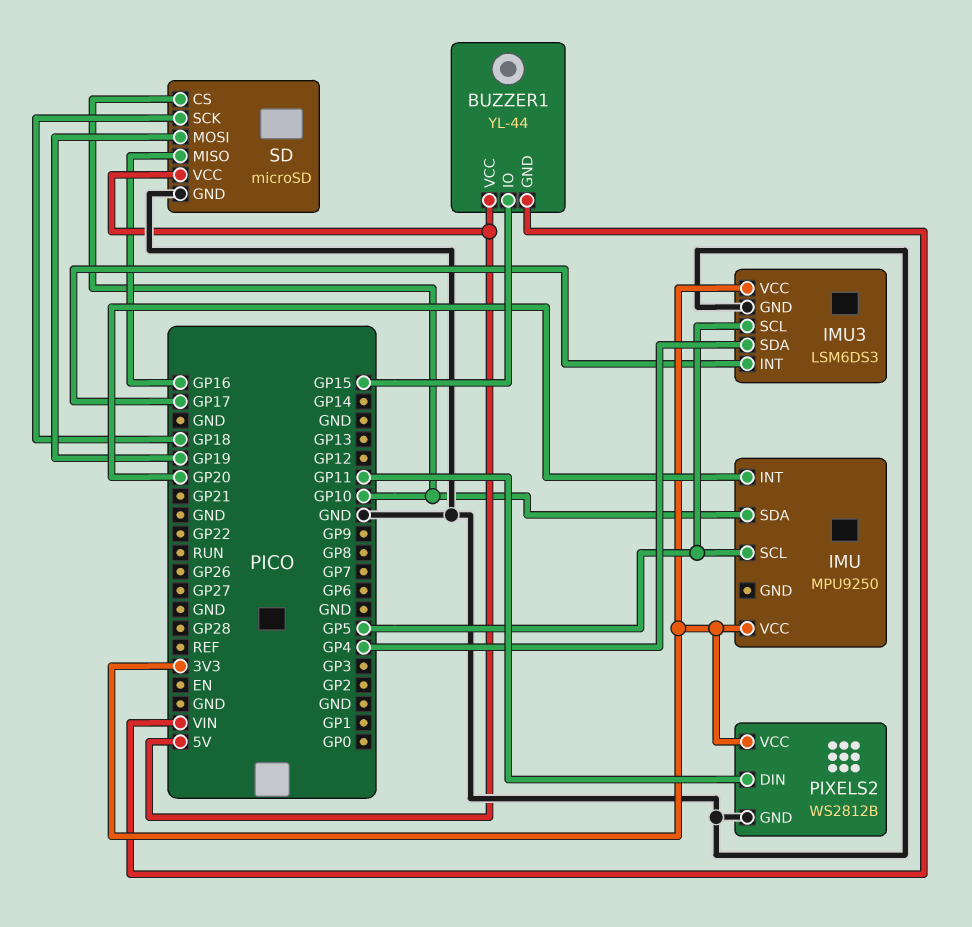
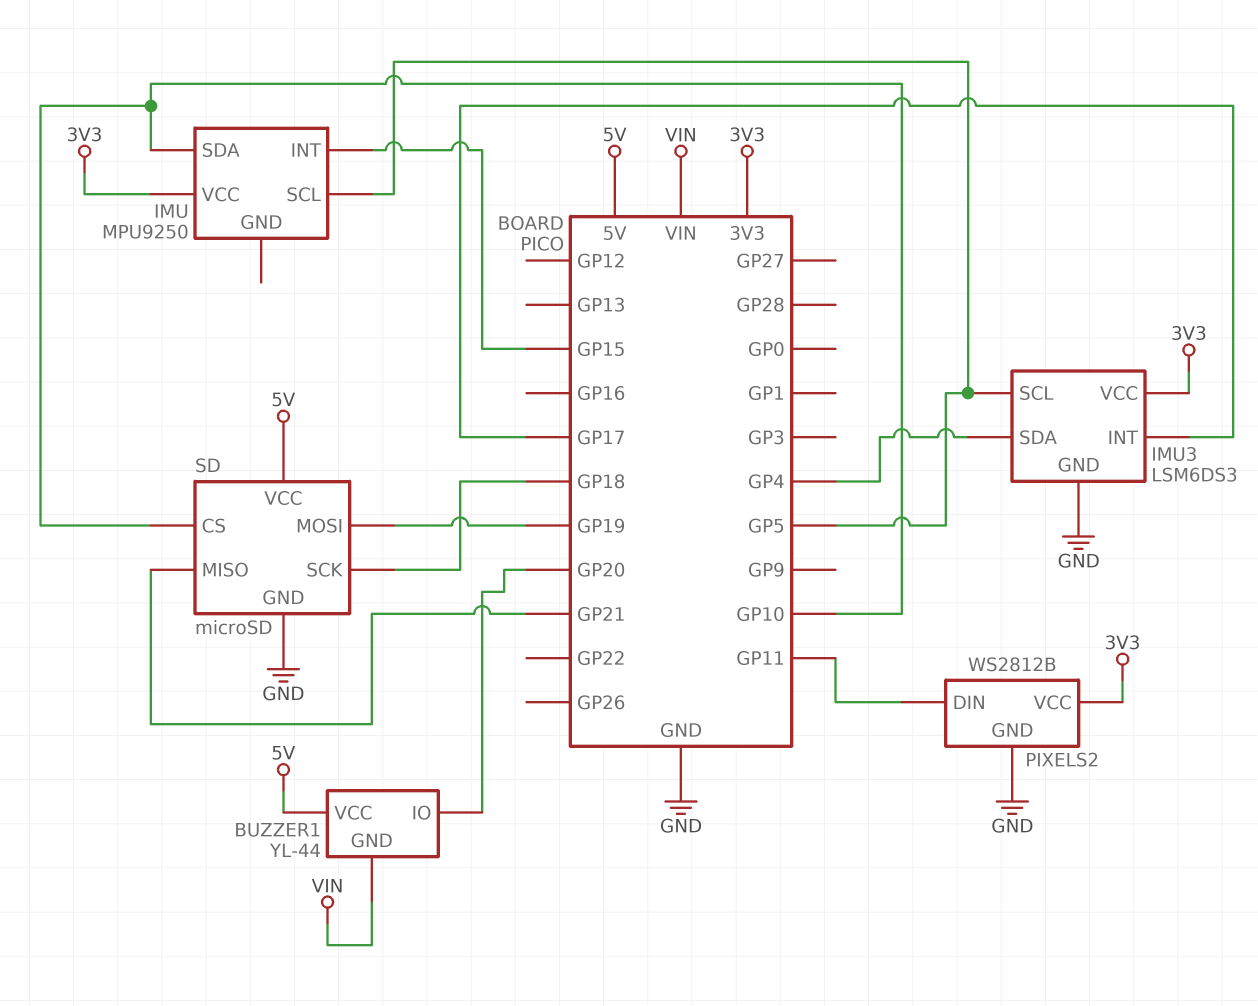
BUZZER1 pin IO: GP15 -> GP20
IMU pin INT: GP20 -> GP15
SD pin MISO: GP16 -> GP21

